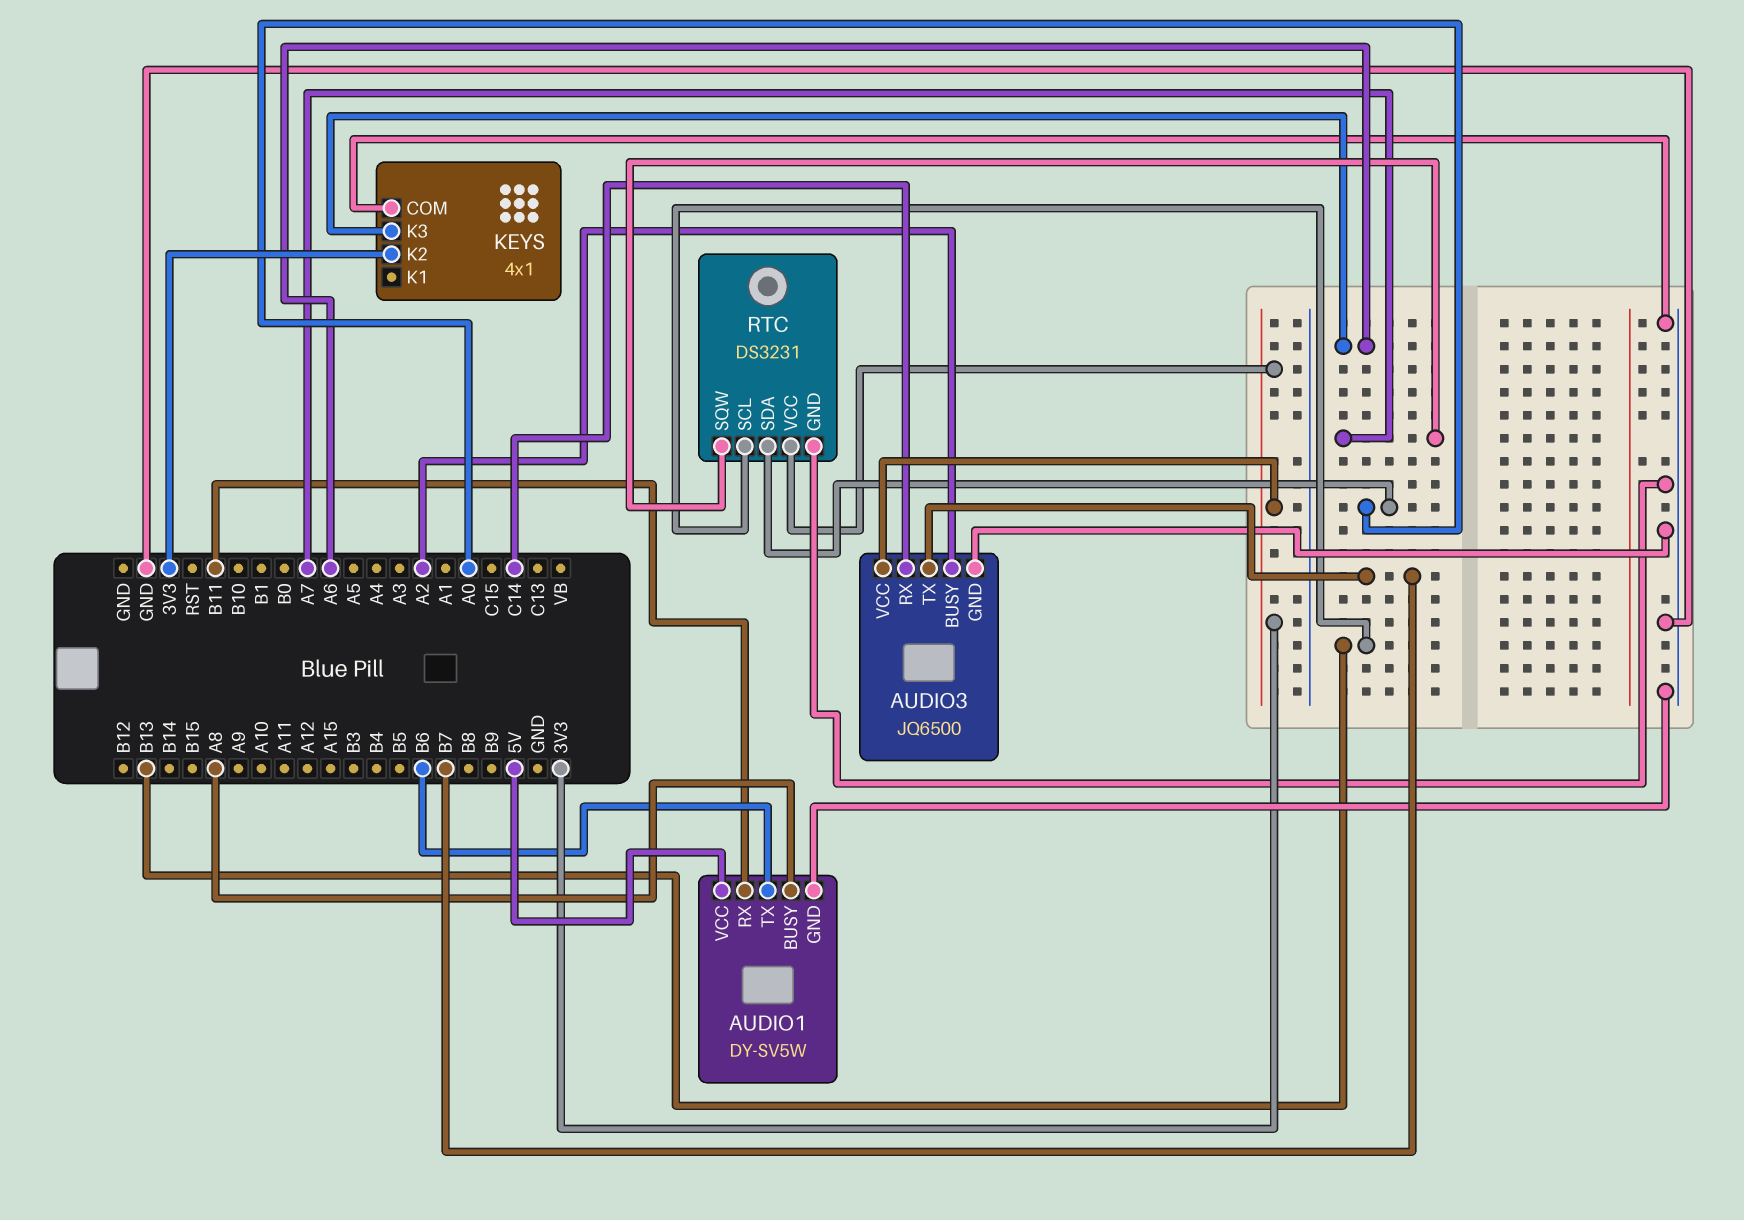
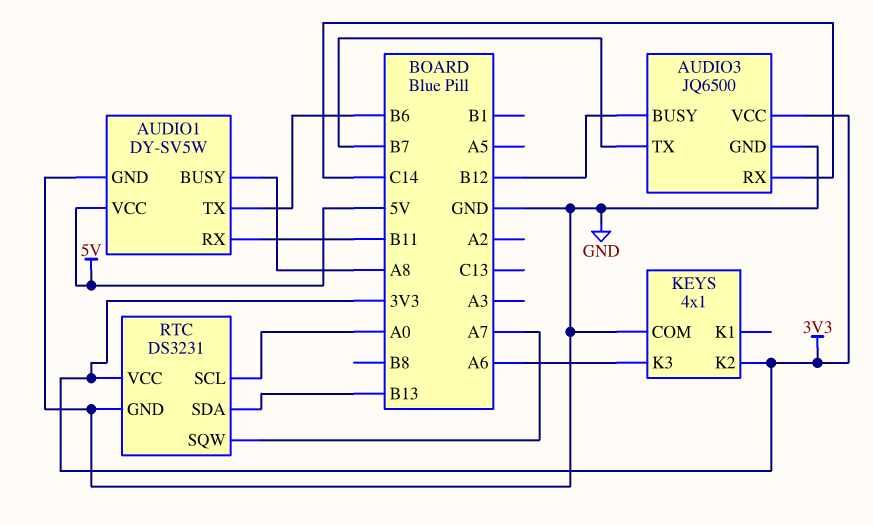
AUDIO3 pin BUSY: A2 -> B12
RTC pin SCL: B13 -> A0
RTC pin SDA: A0 -> B13

